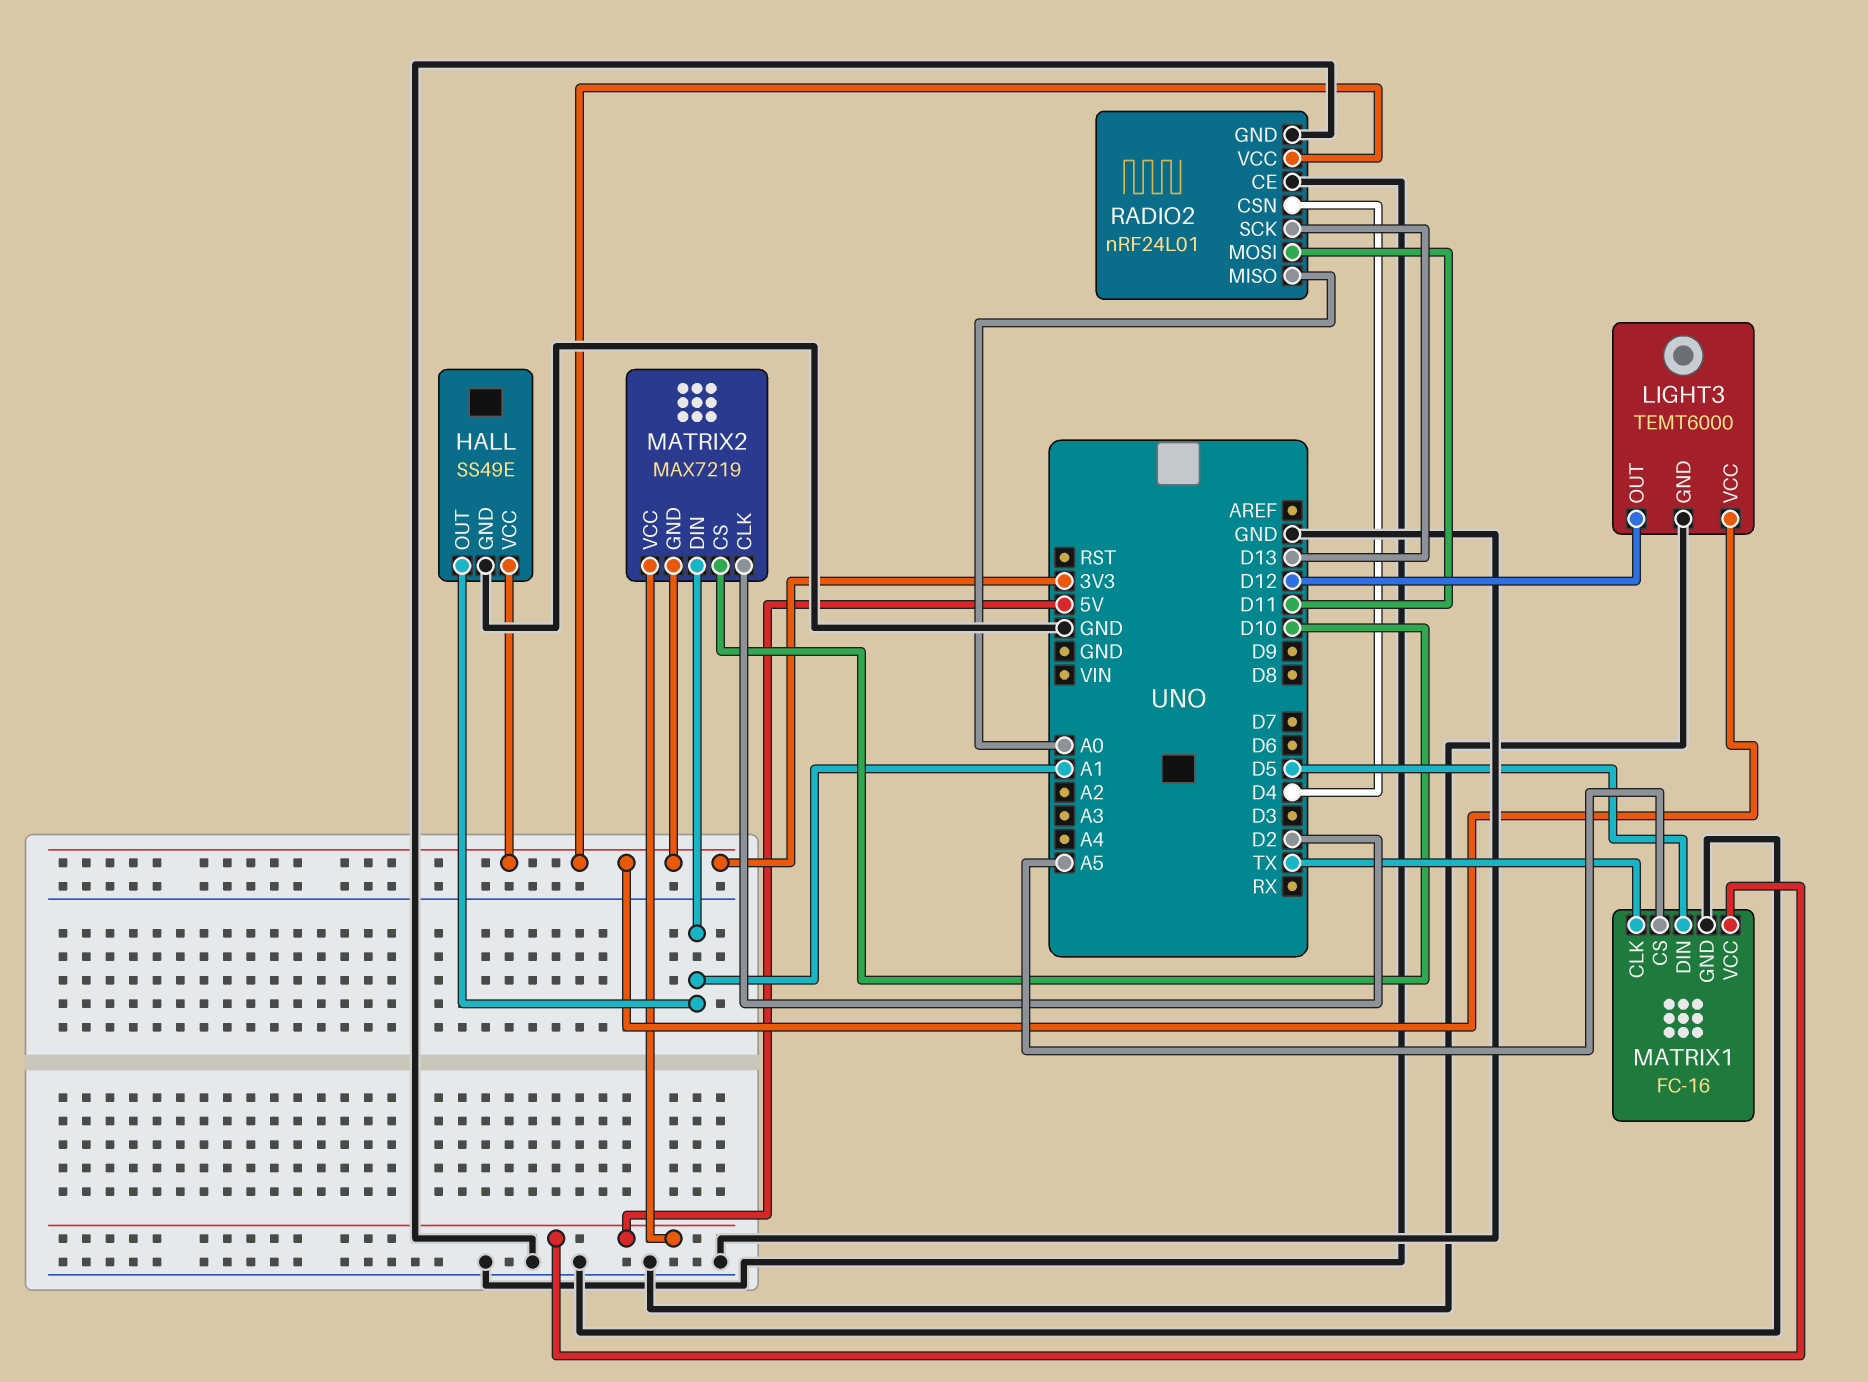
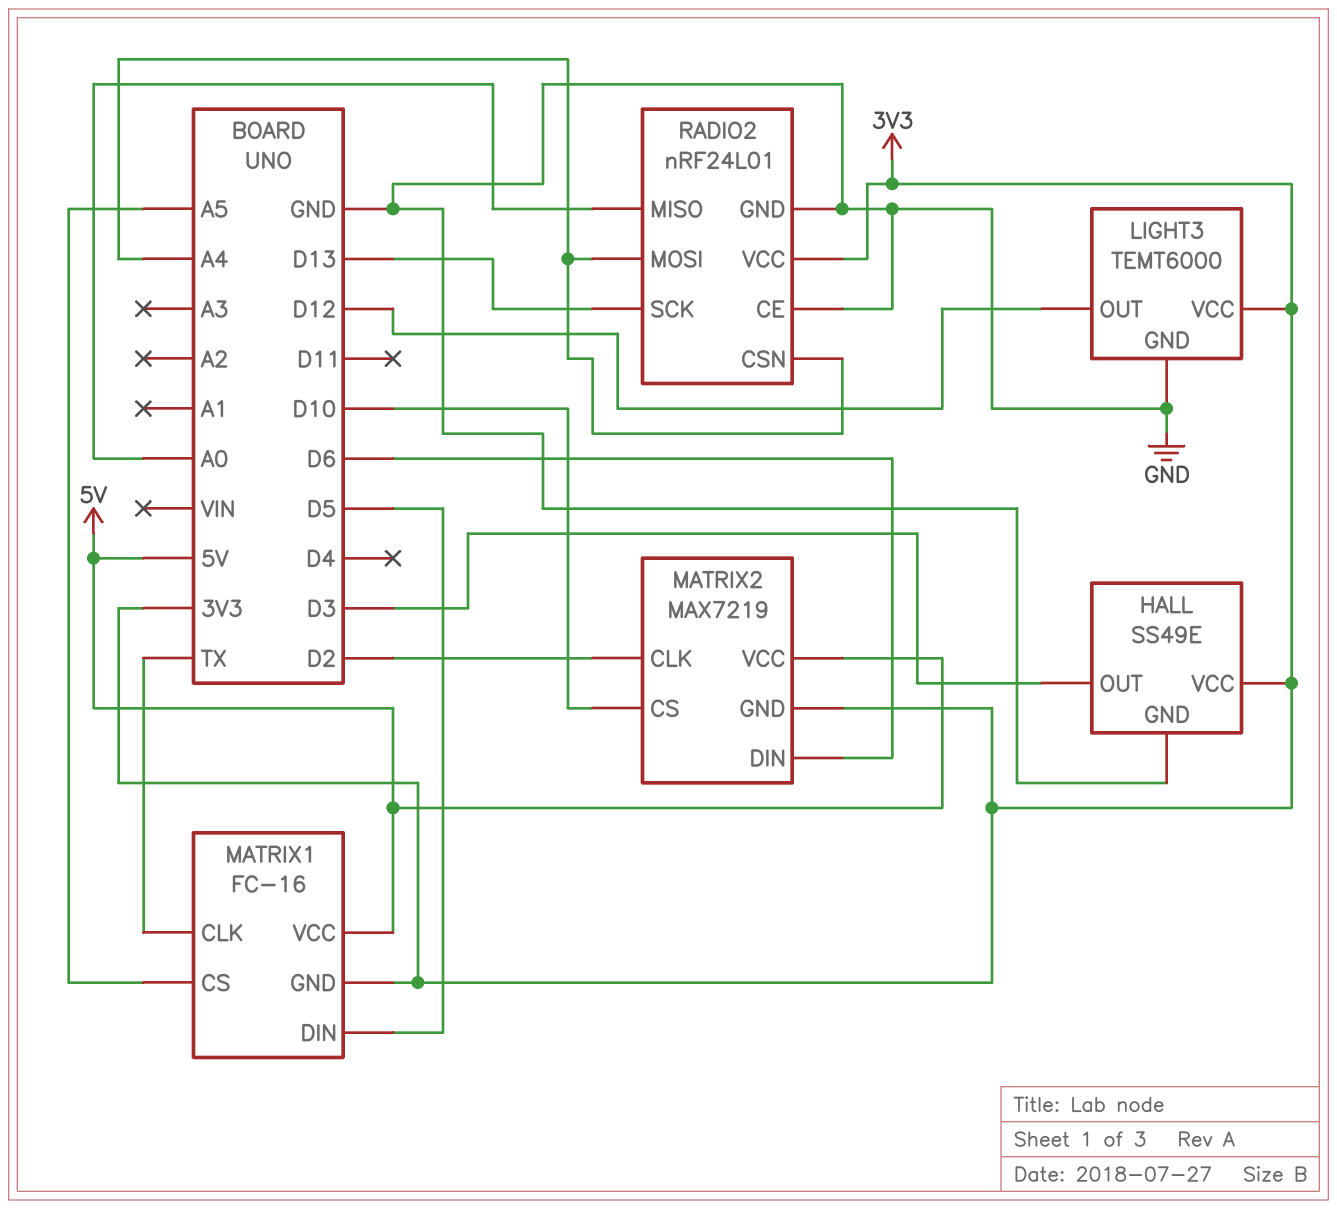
HALL pin OUT: A1 -> D3
MATRIX1 pin GND: GND -> 3V3
MATRIX2 pin DIN: A1 -> D6
RADIO2 pin CSN: D4 -> A4
RADIO2 pin MOSI: D11 -> A4

